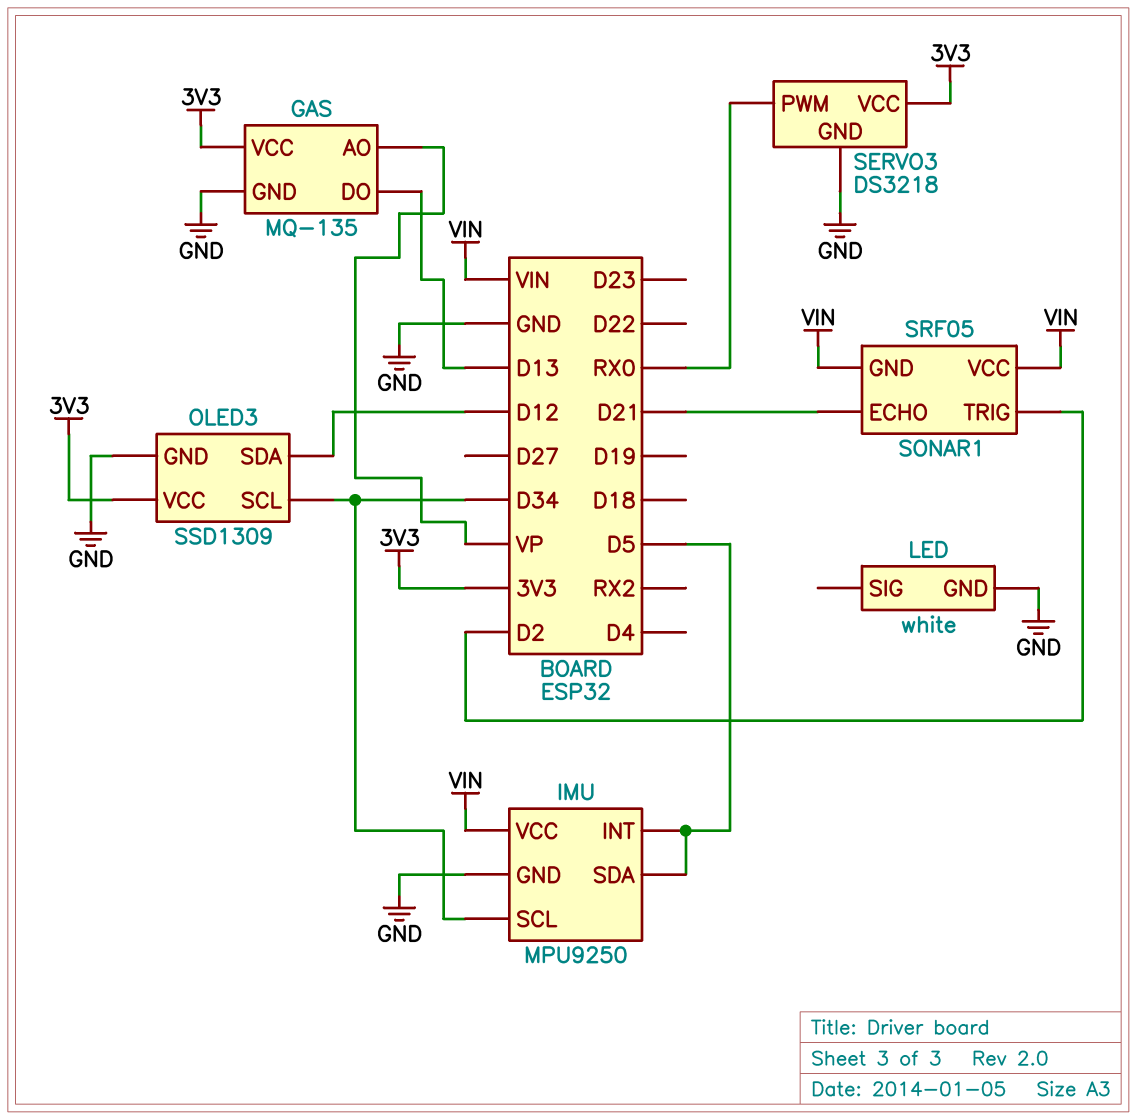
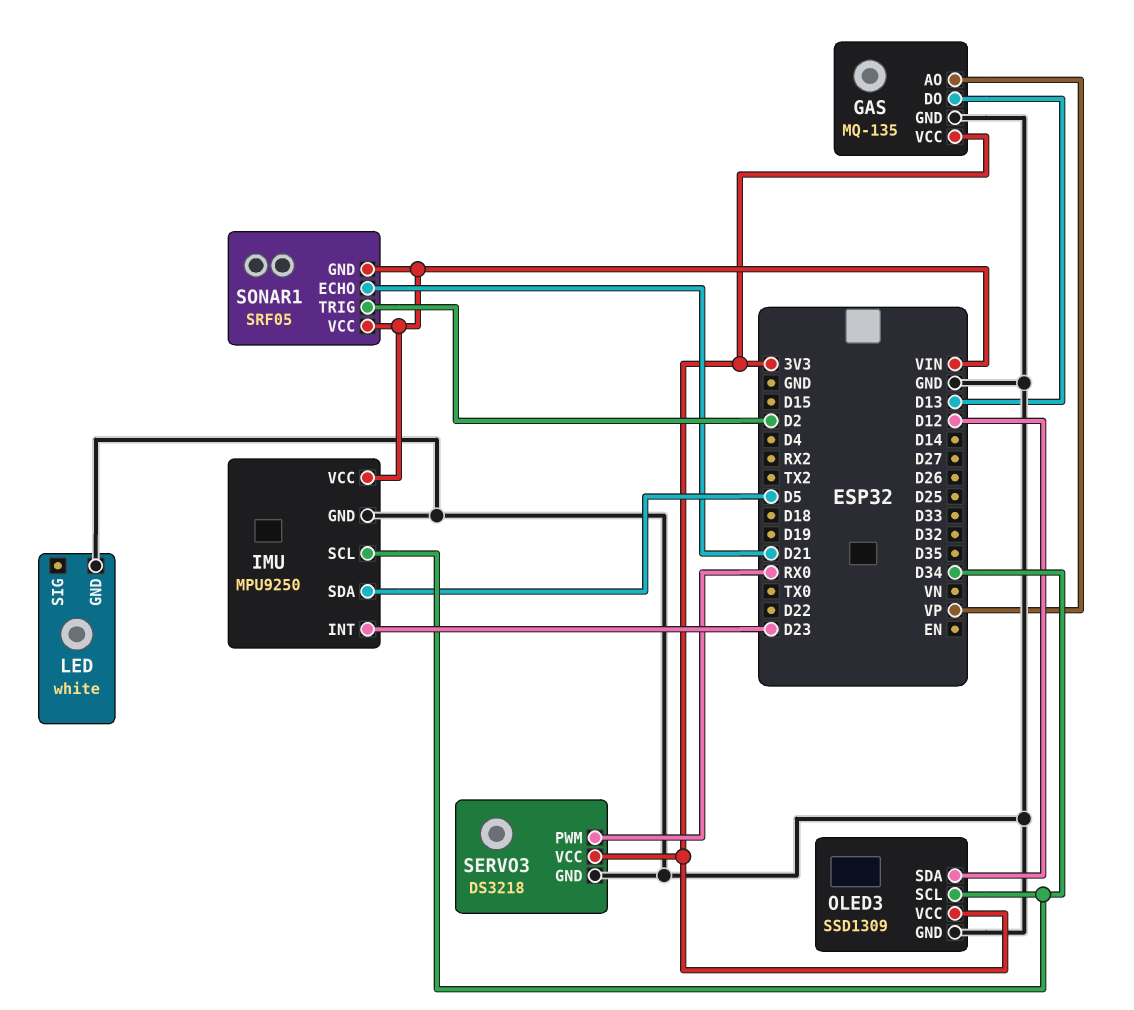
IMU pin INT: D5 -> D23

